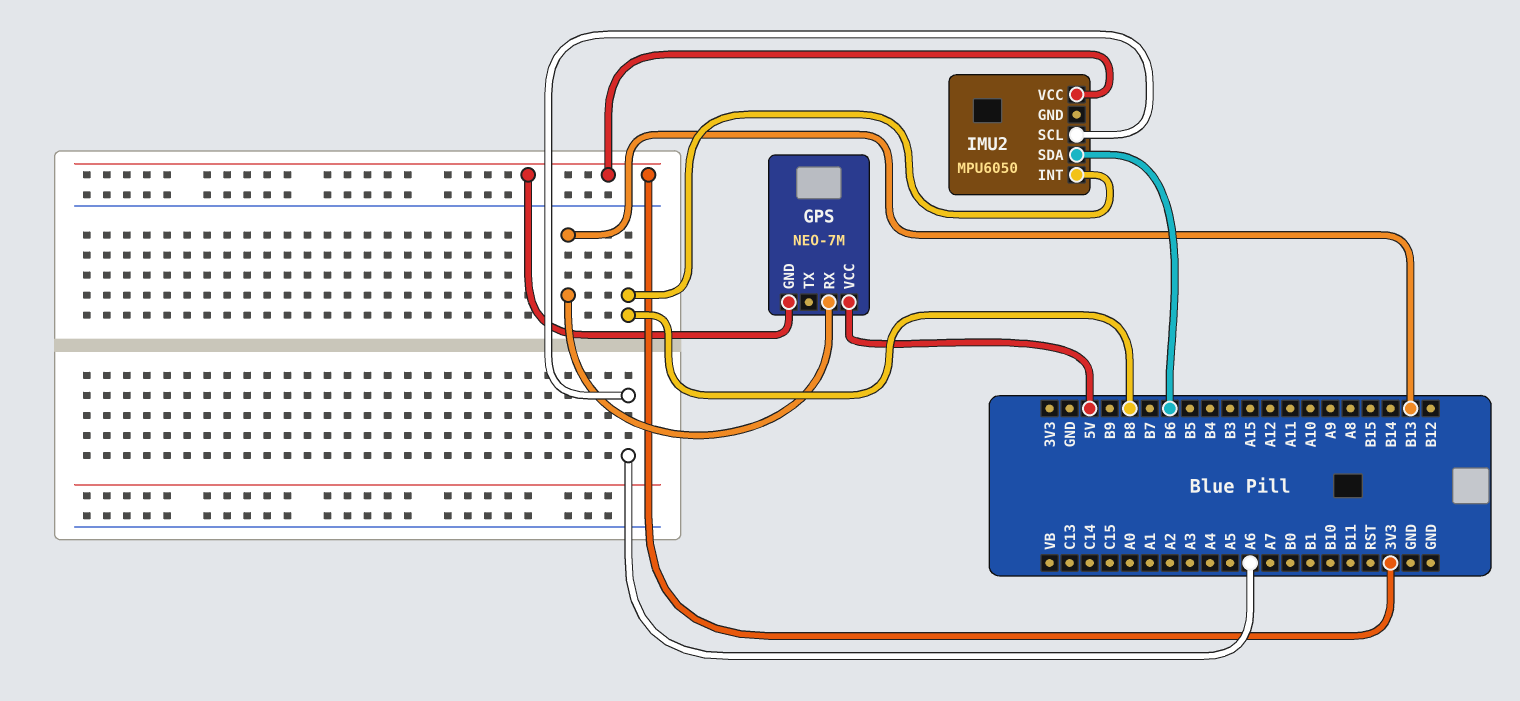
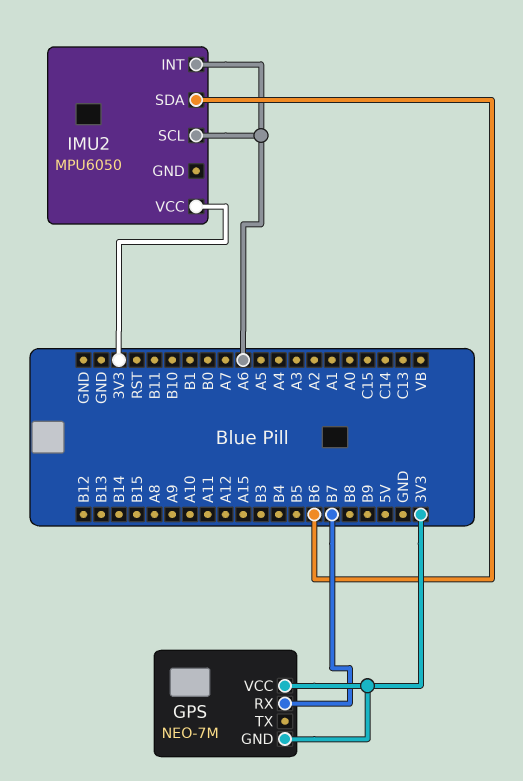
GPS pin RX: B13 -> B7
GPS pin VCC: 5V -> 3V3
IMU2 pin INT: B8 -> A6

